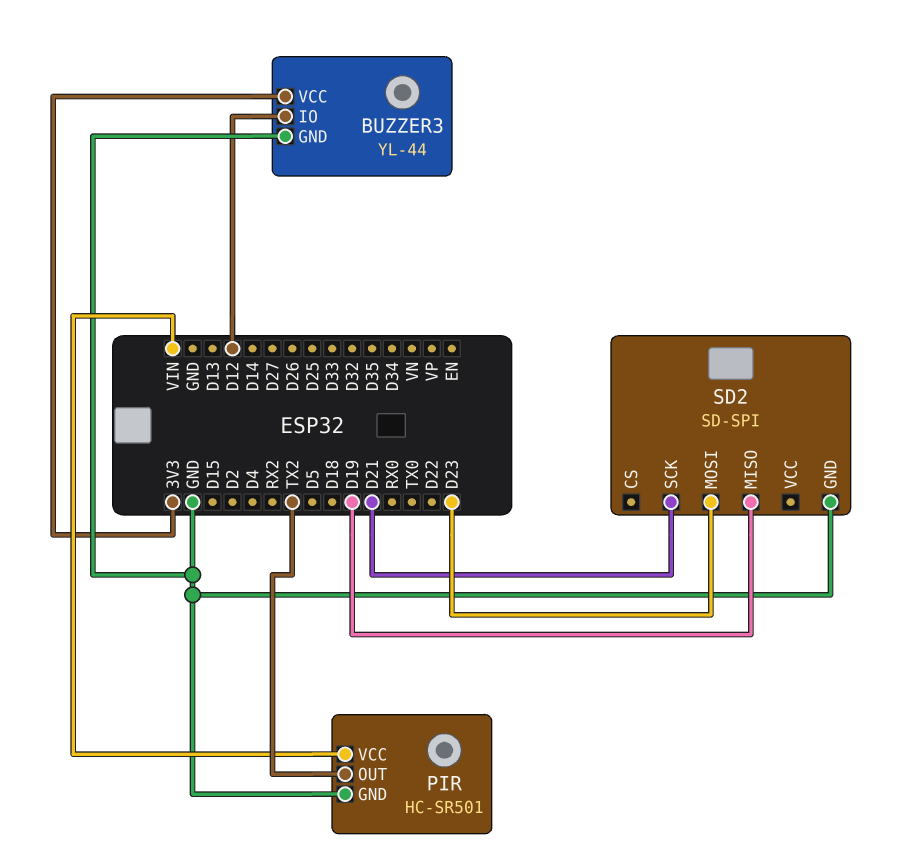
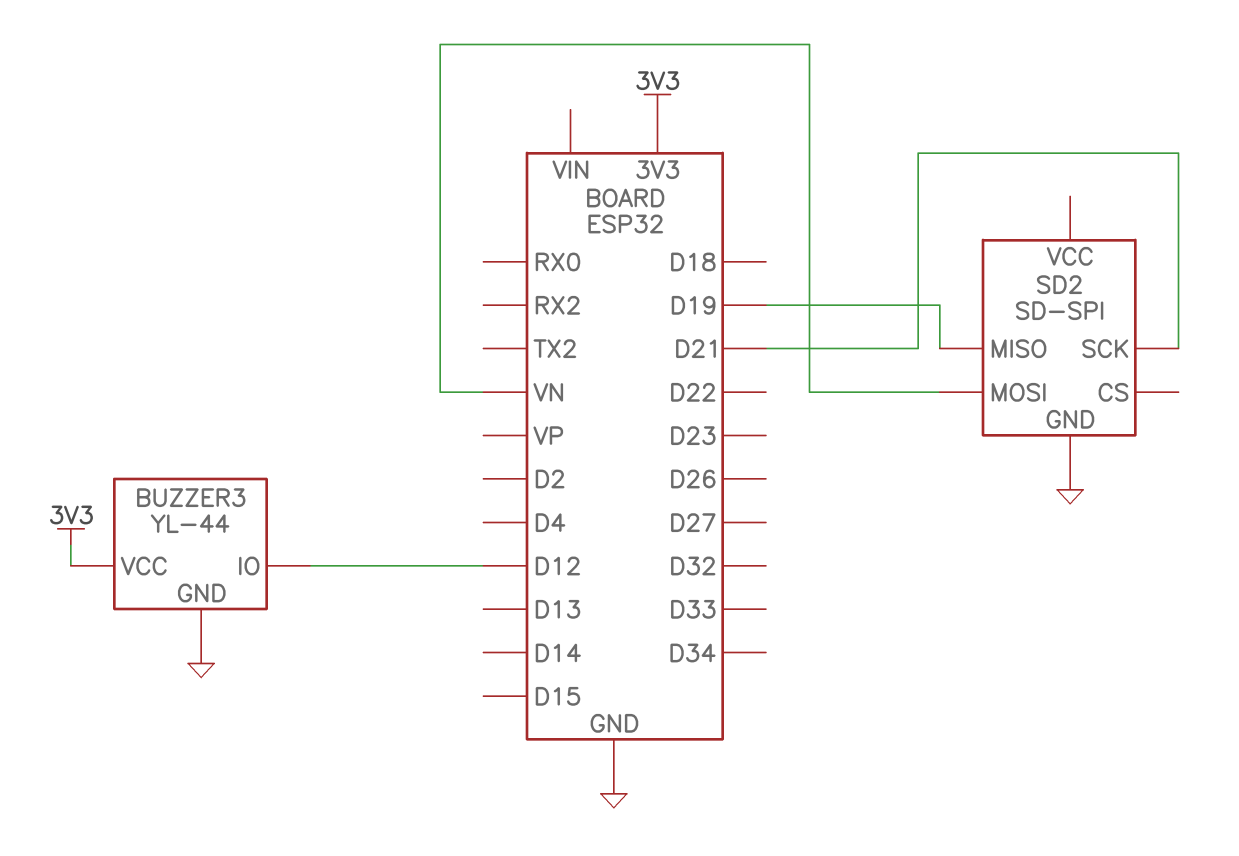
PIR: HC-SR501 -> none
PIR pin GND: GND -> none
PIR pin OUT: TX2 -> none
PIR pin VCC: VIN -> none
SD2 pin MOSI: D23 -> VN

